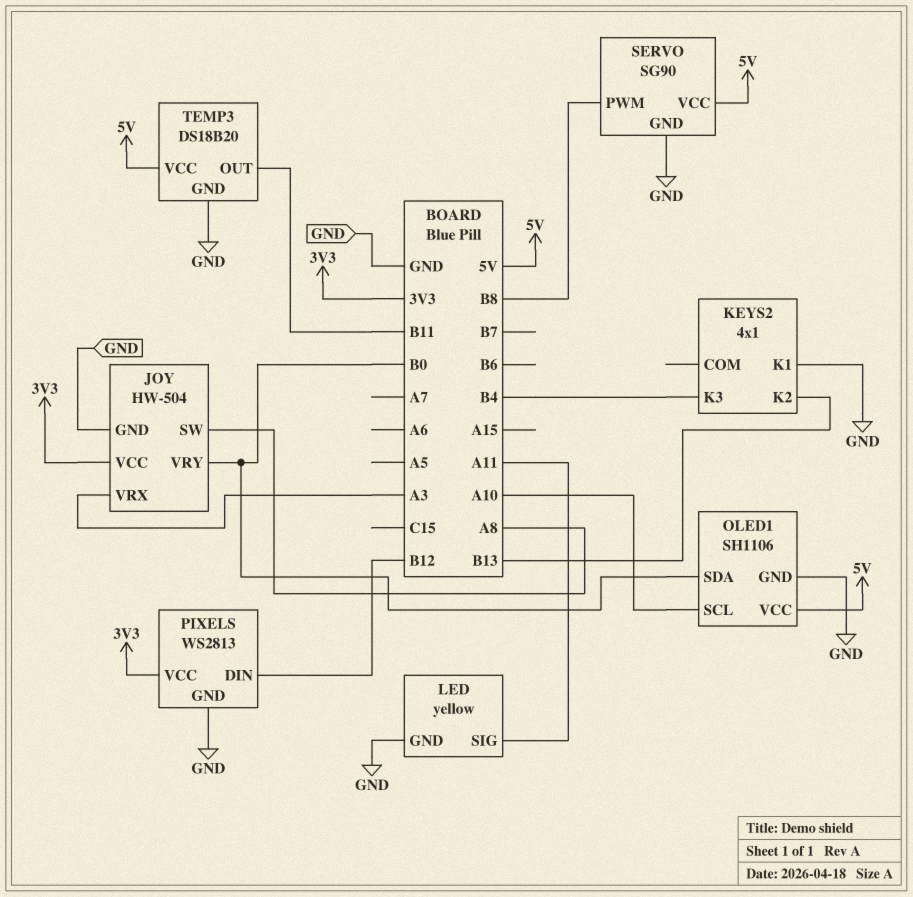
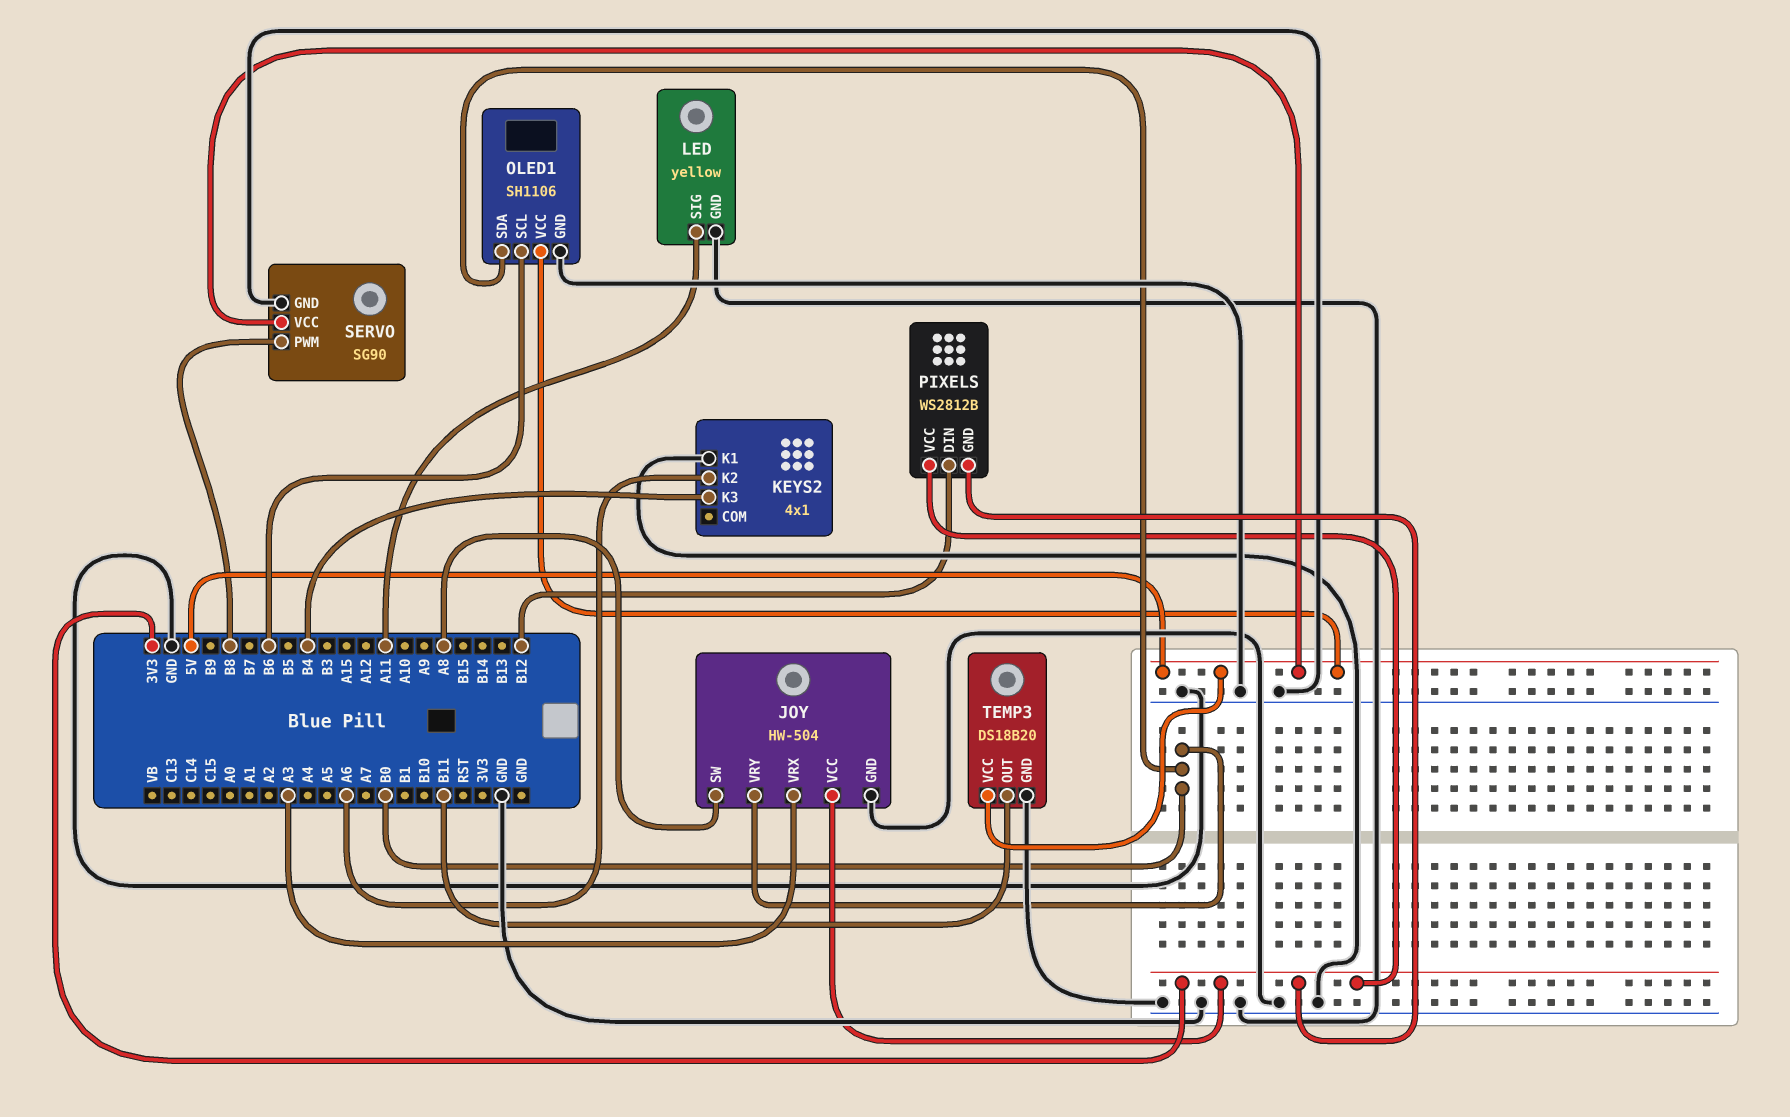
KEYS2 pin K2: B13 -> A6
OLED1 pin SCL: A10 -> B6
PIXELS: WS2813 -> WS2812B
PIXELS pin GND: GND -> 3V3

